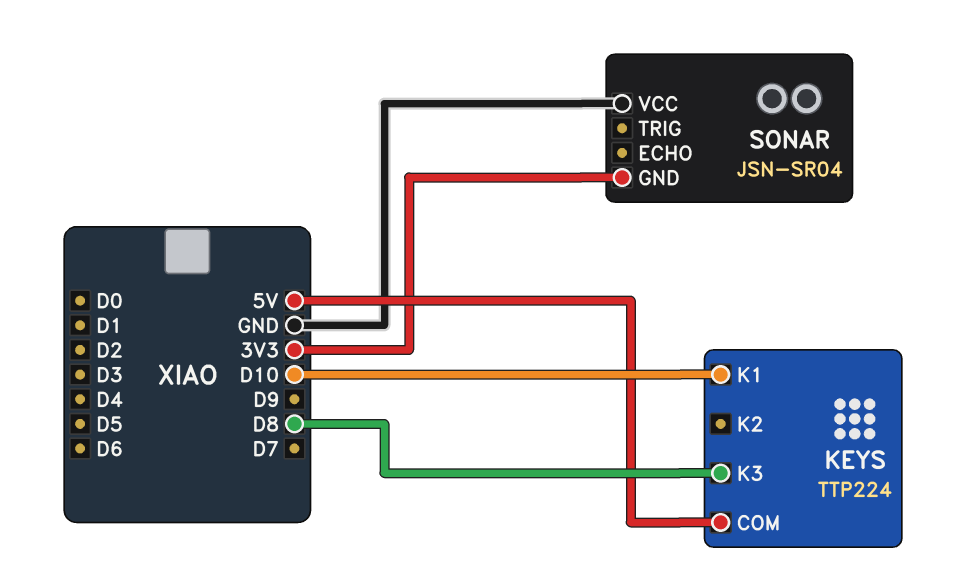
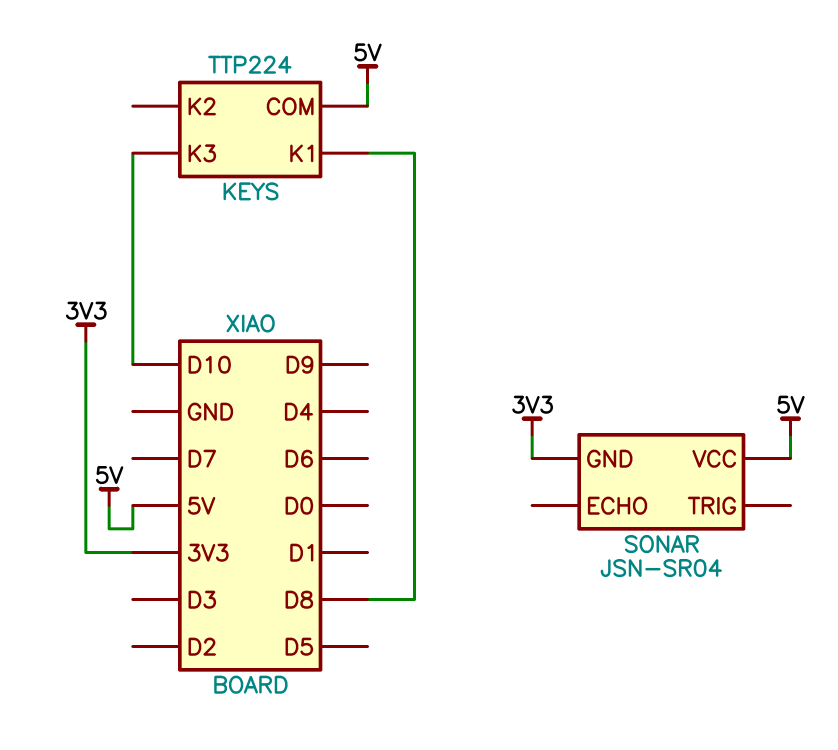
KEYS pin K1: D10 -> D8
KEYS pin K3: D8 -> D10
SONAR pin VCC: GND -> 5V

